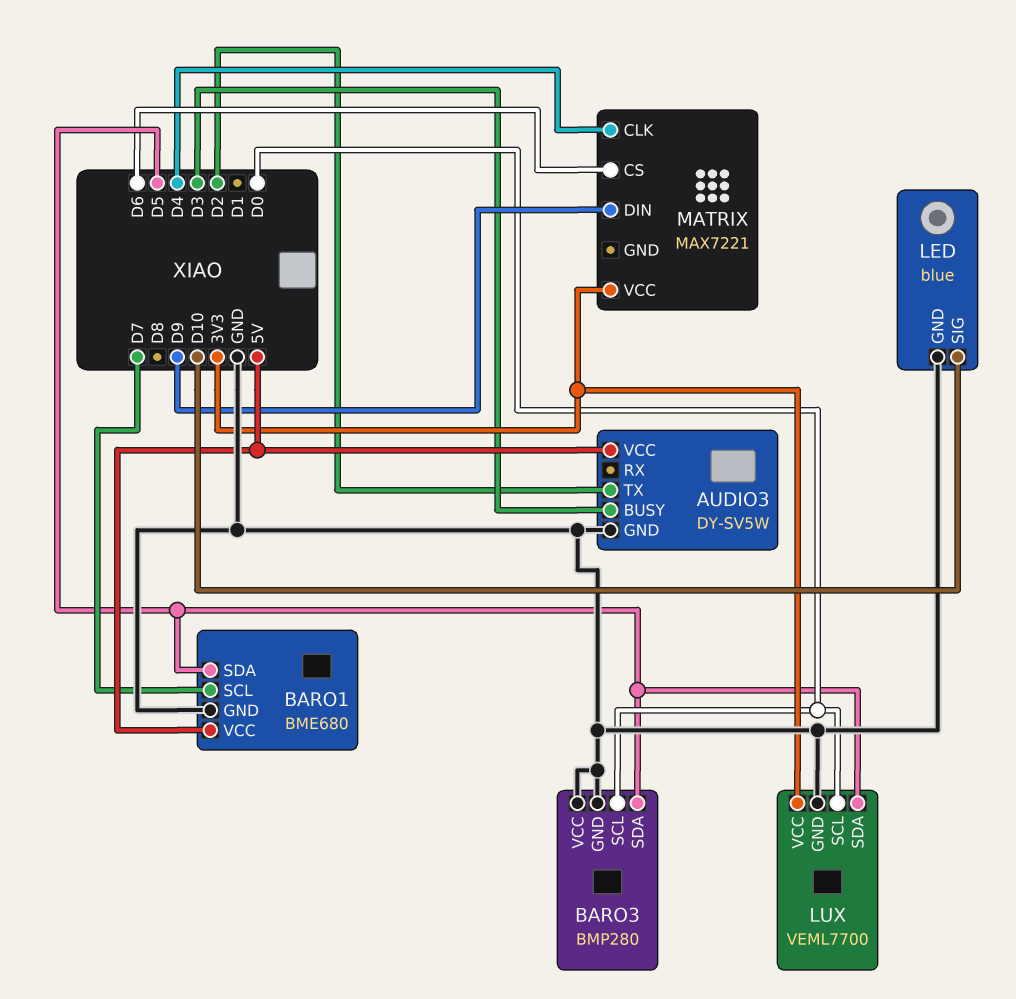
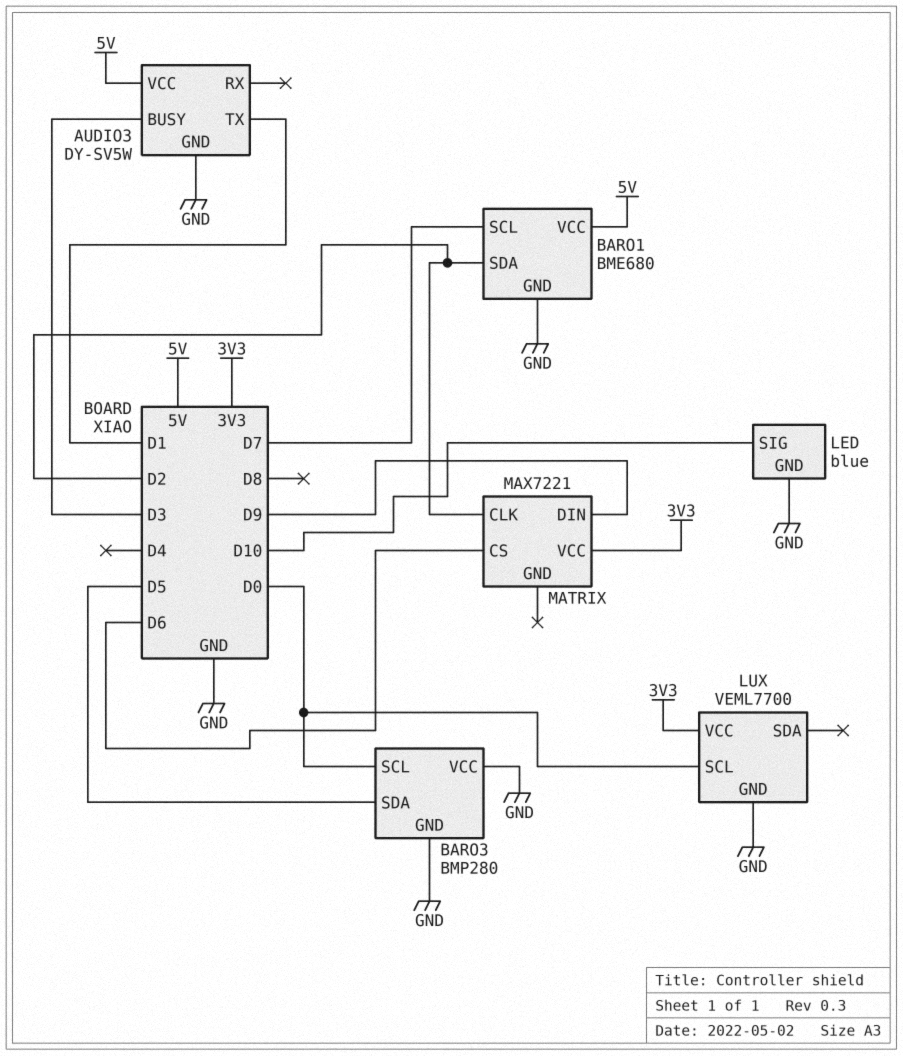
AUDIO3 pin TX: D2 -> D1
BARO1 pin SDA: D5 -> D2
LUX pin SDA: D5 -> none
MATRIX pin CLK: D4 -> D2

